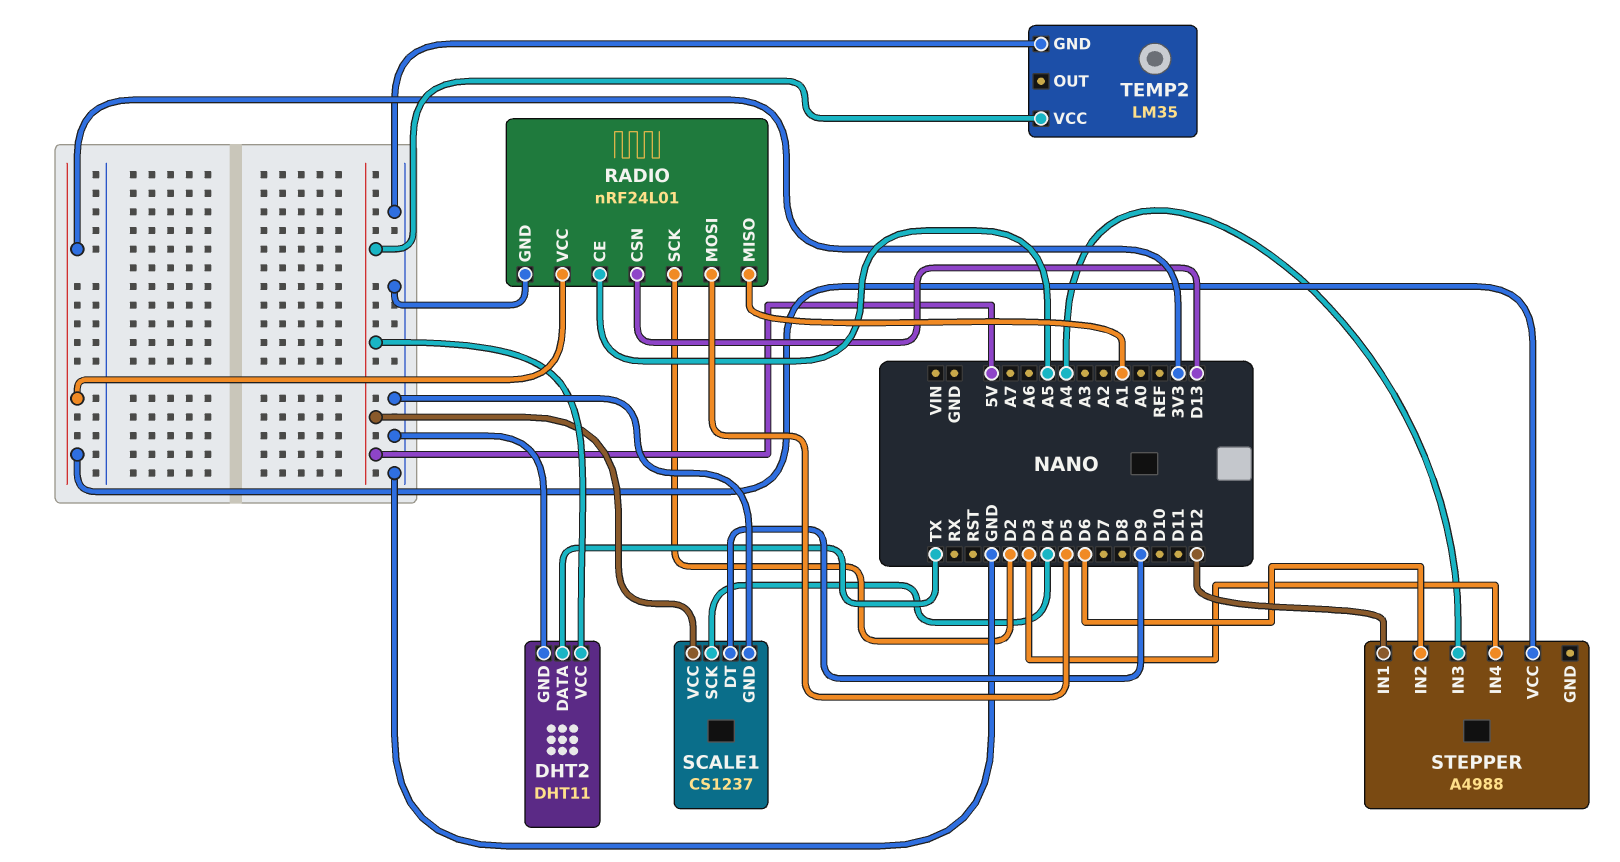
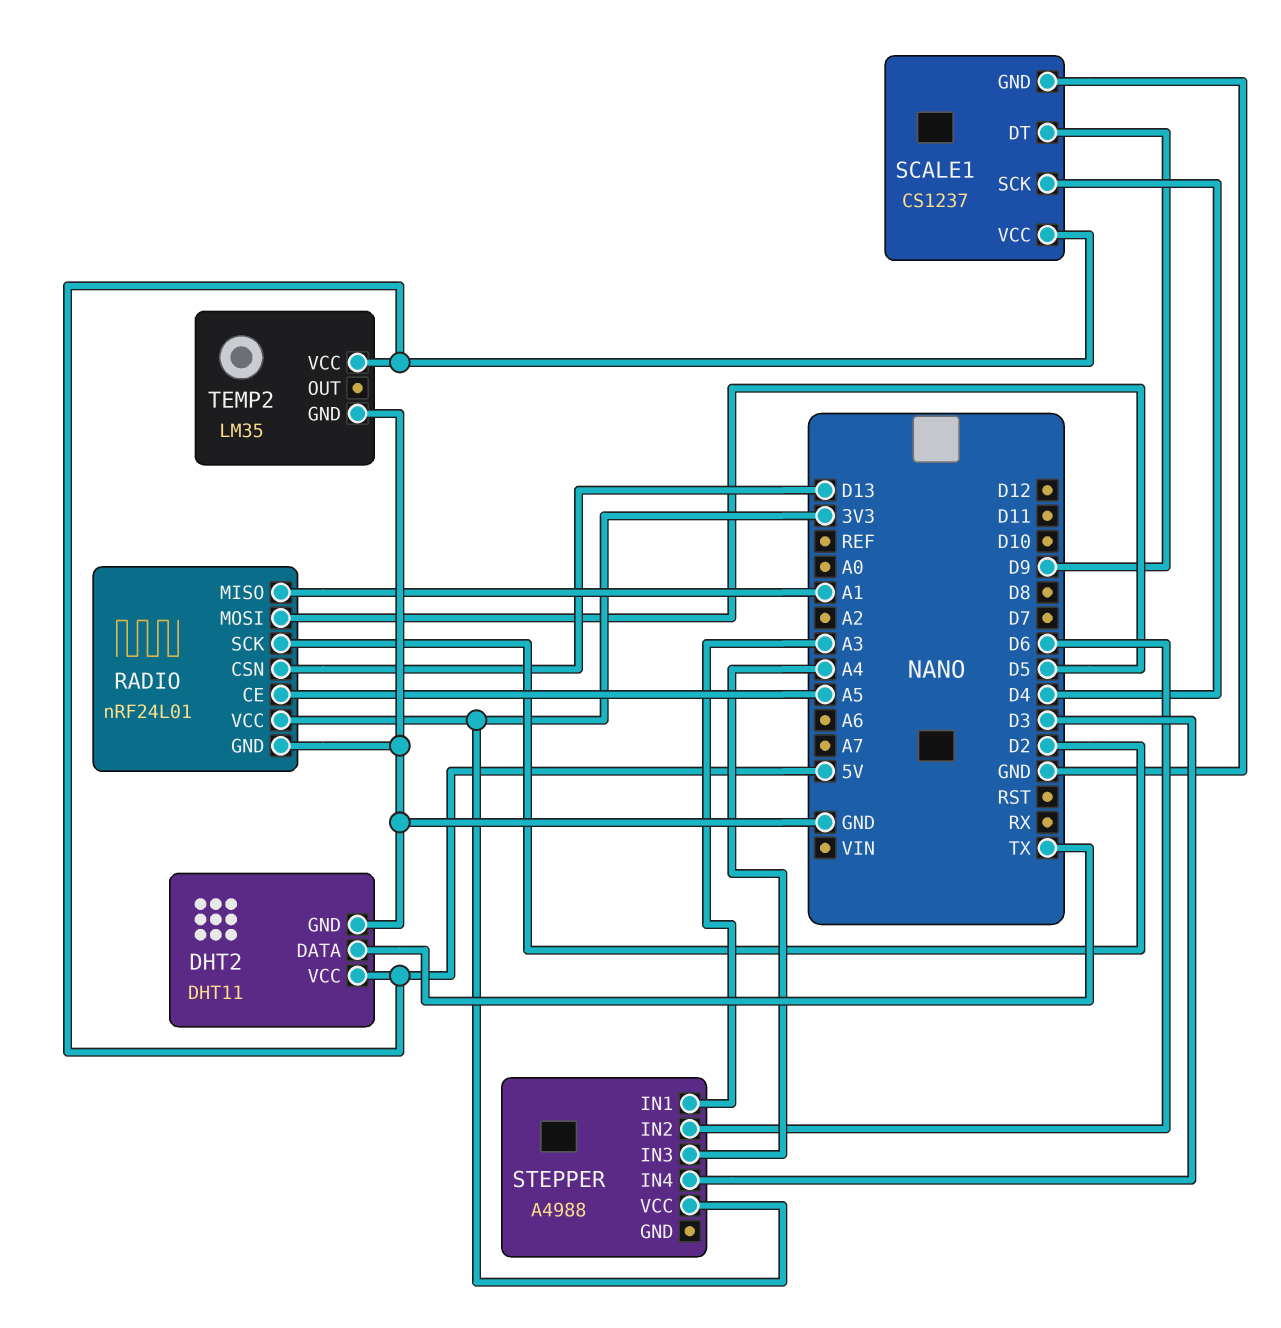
STEPPER pin IN1: D12 -> A3

